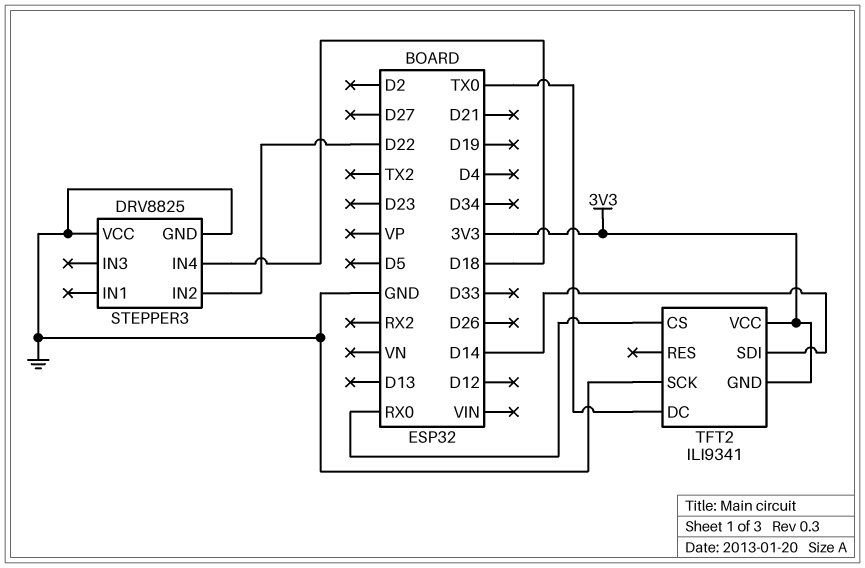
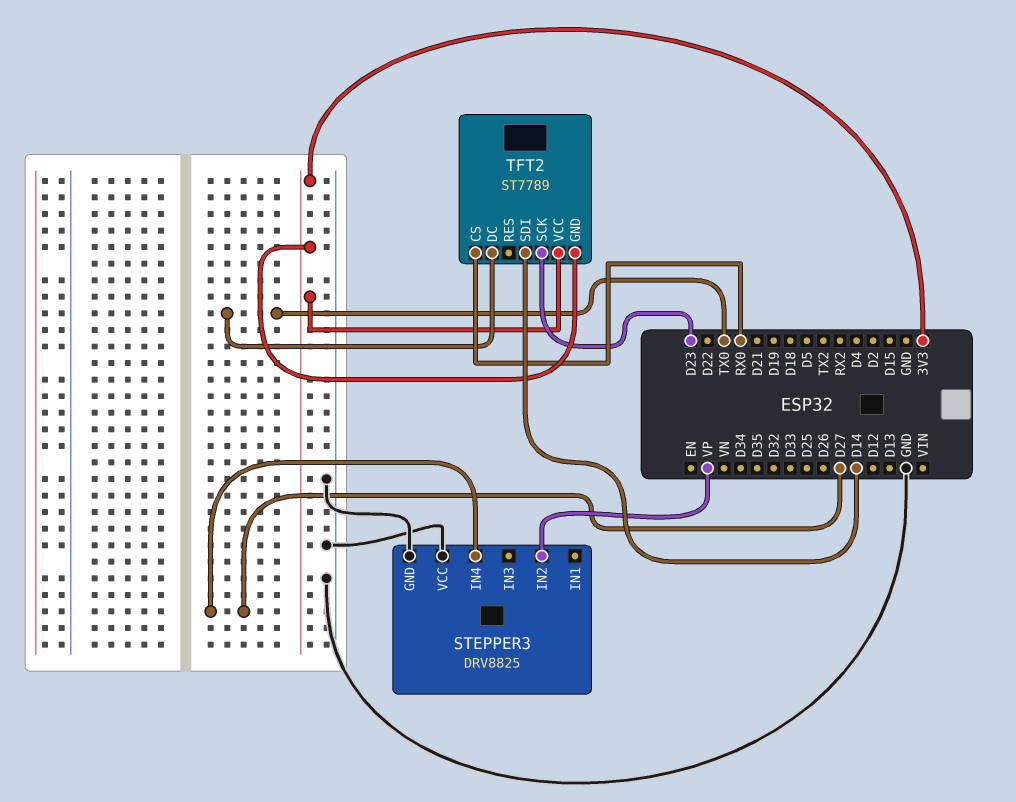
STEPPER3 pin IN2: D22 -> VP
STEPPER3 pin IN4: D18 -> D27
TFT2: ILI9341 -> ST7789
TFT2 pin SCK: GND -> D23

